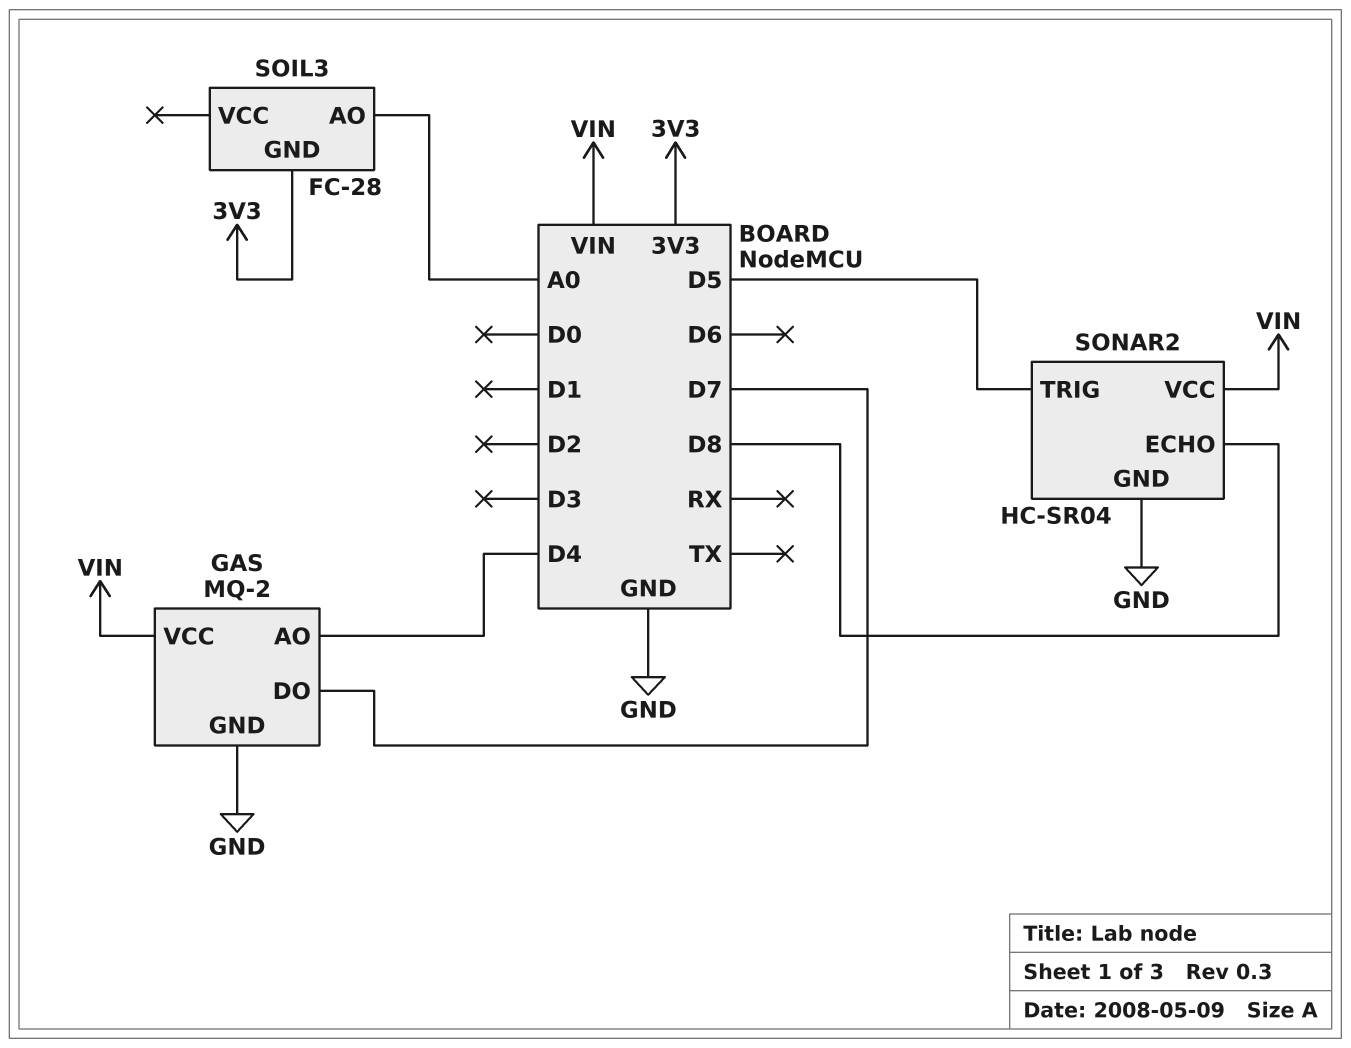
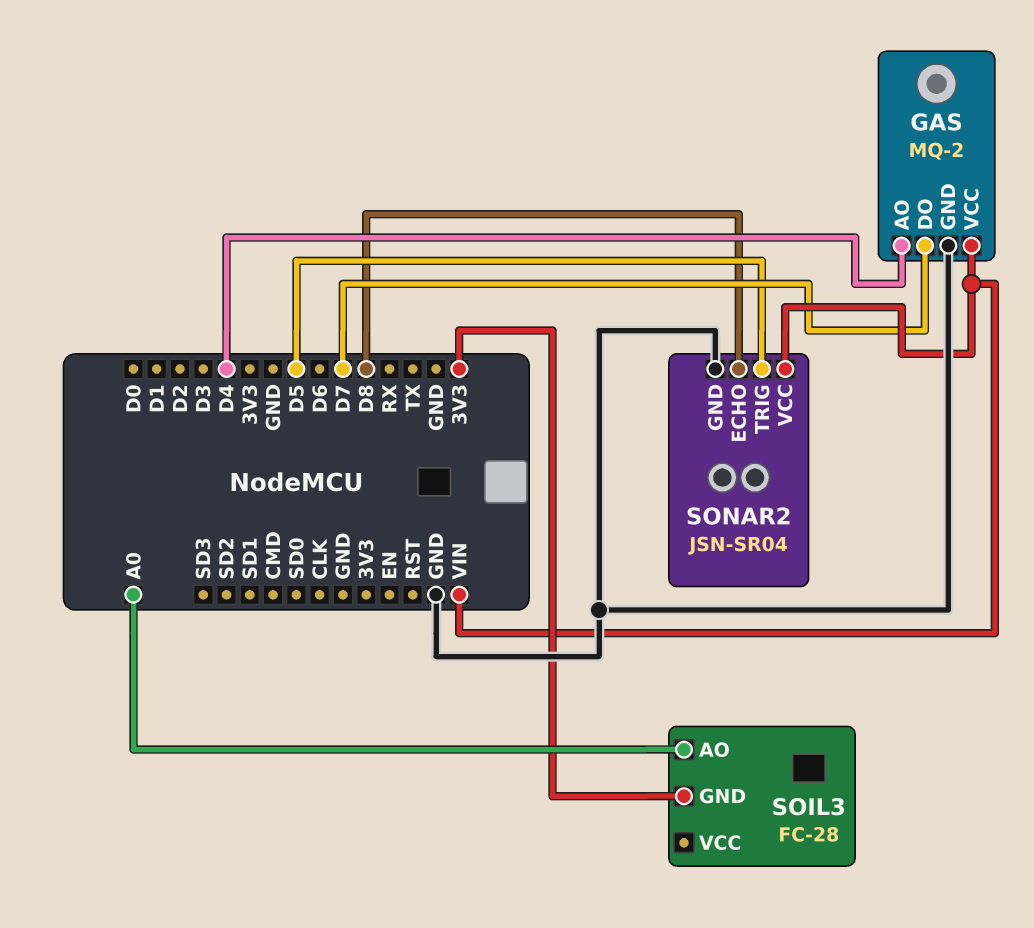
SONAR2: HC-SR04 -> JSN-SR04

